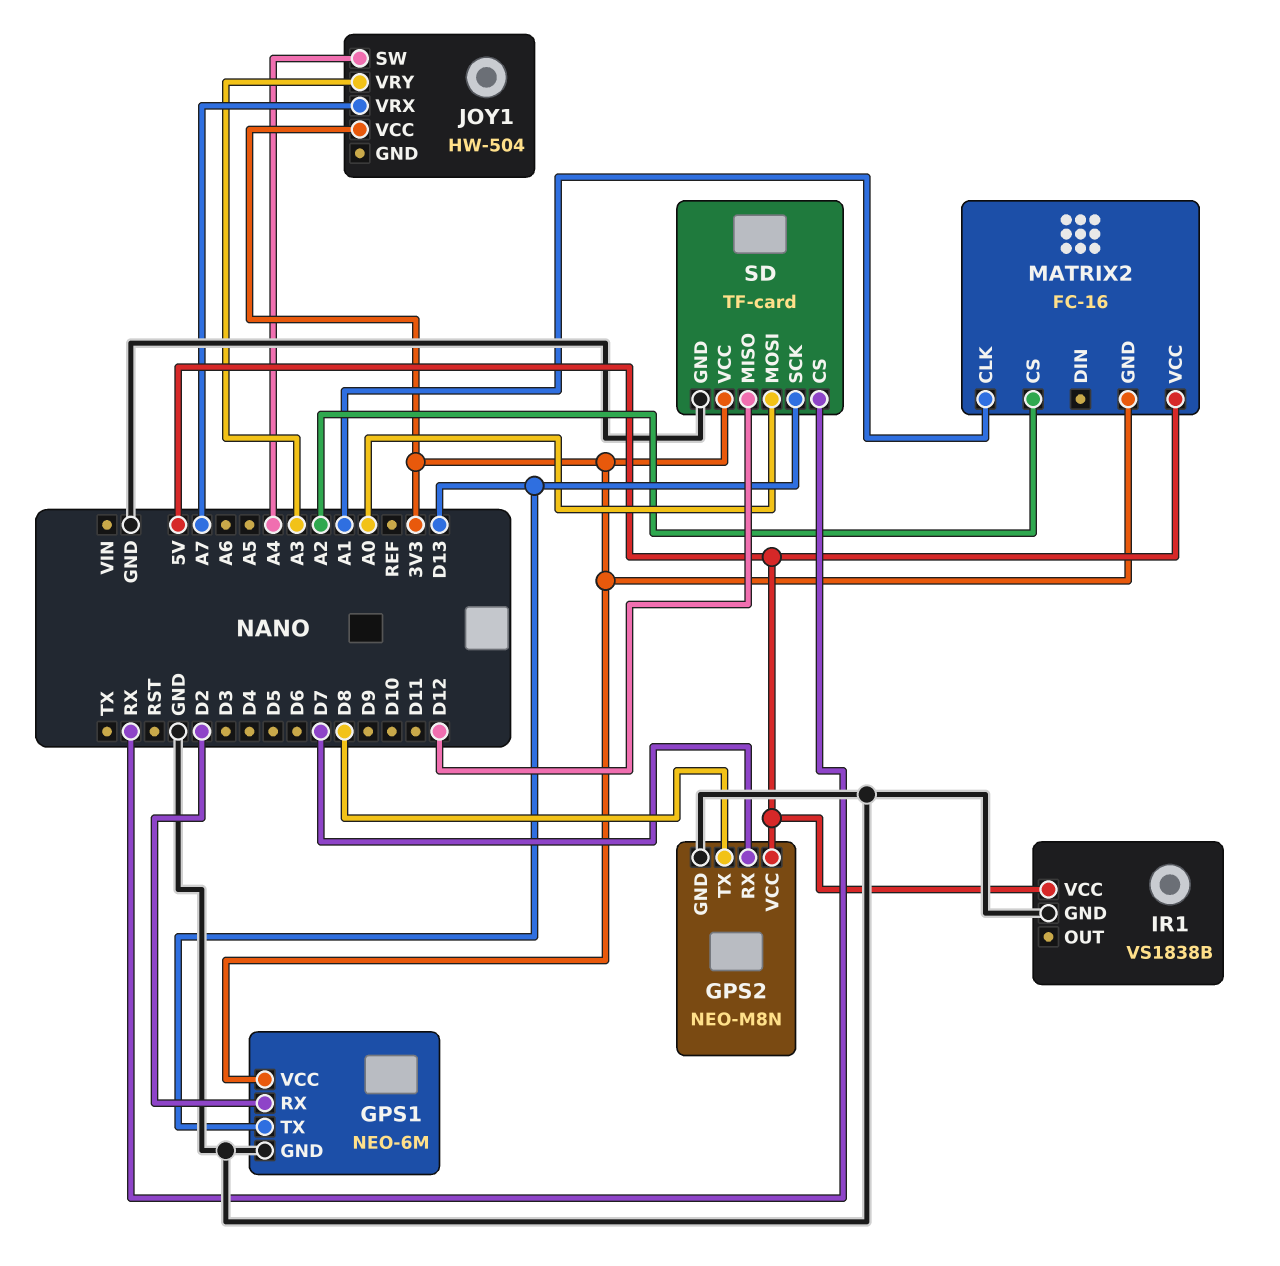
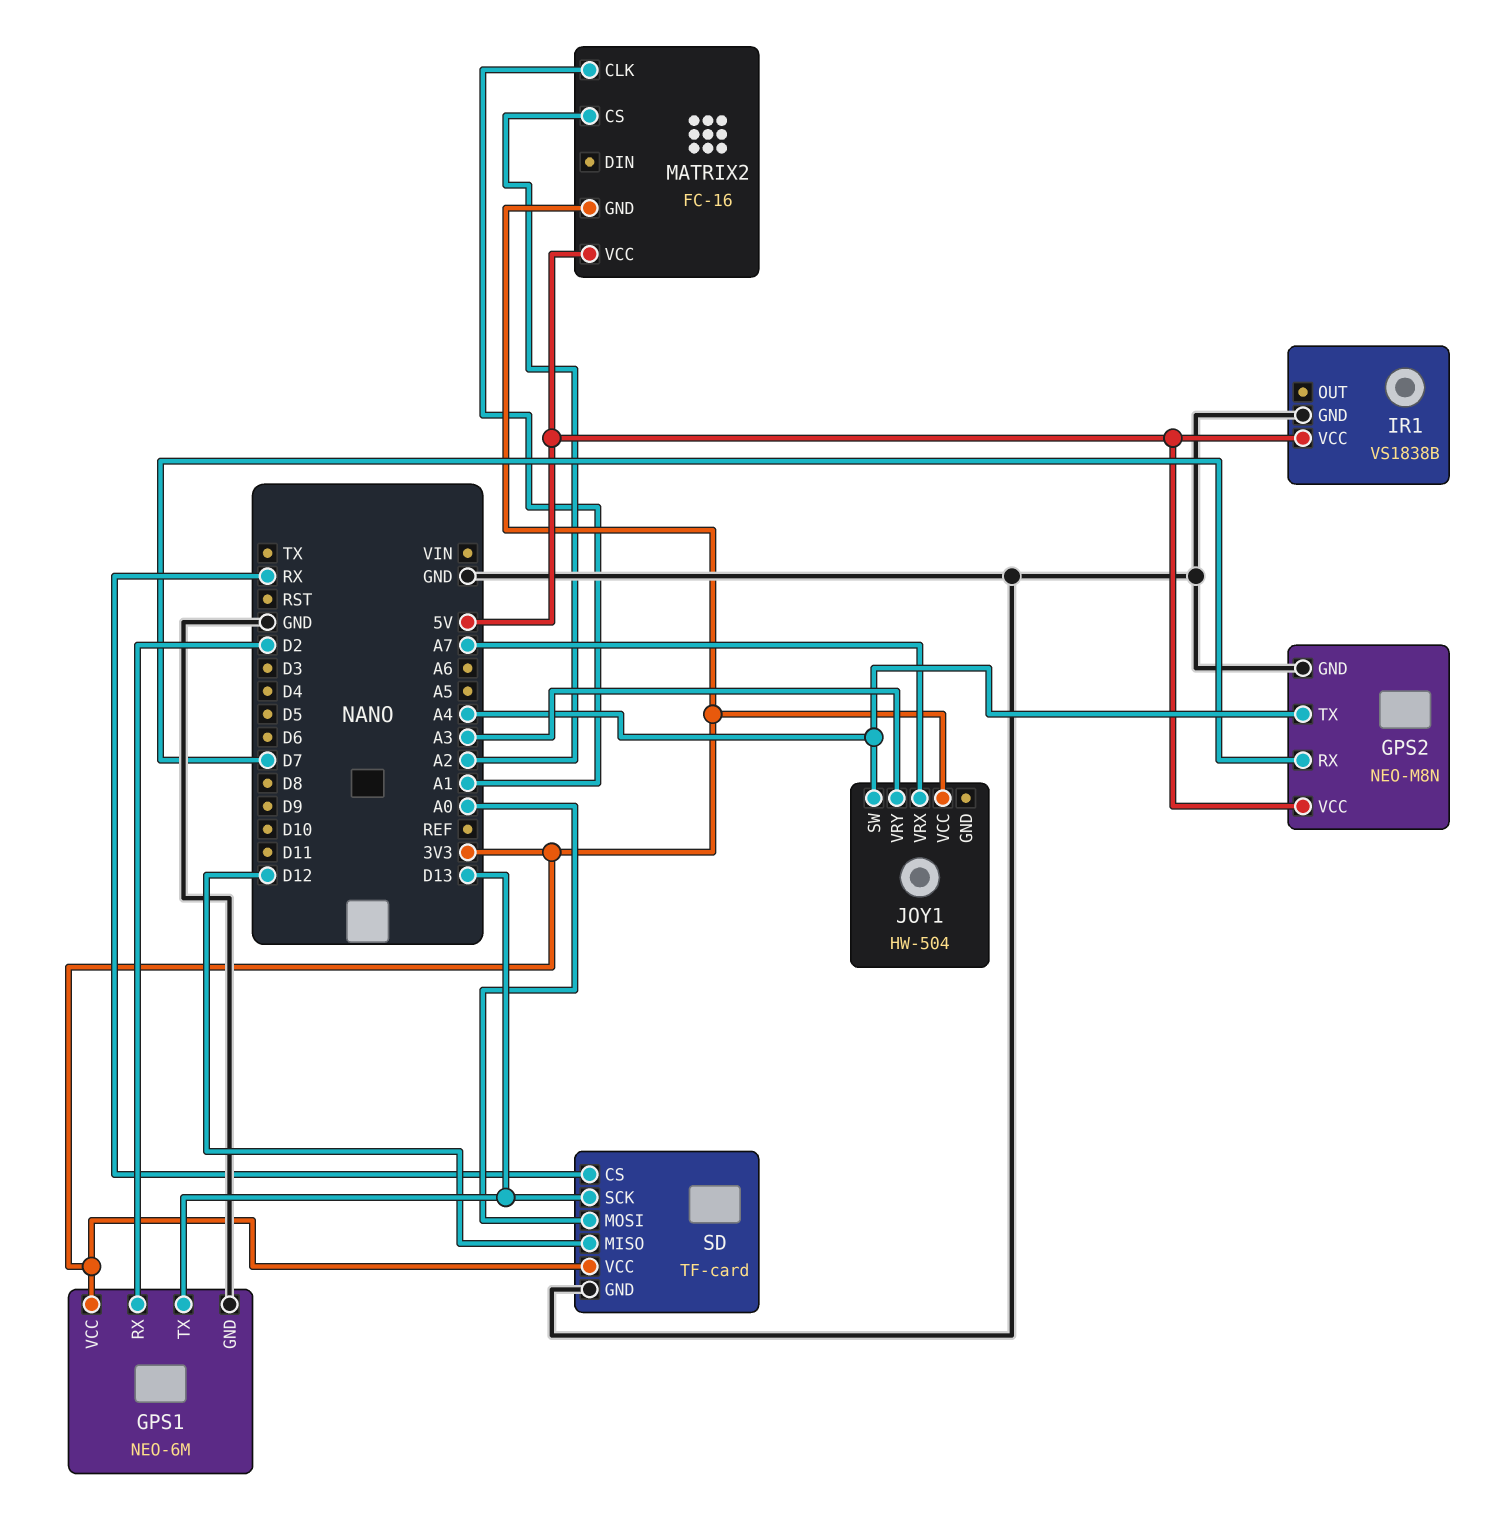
GPS2 pin TX: D8 -> A4

